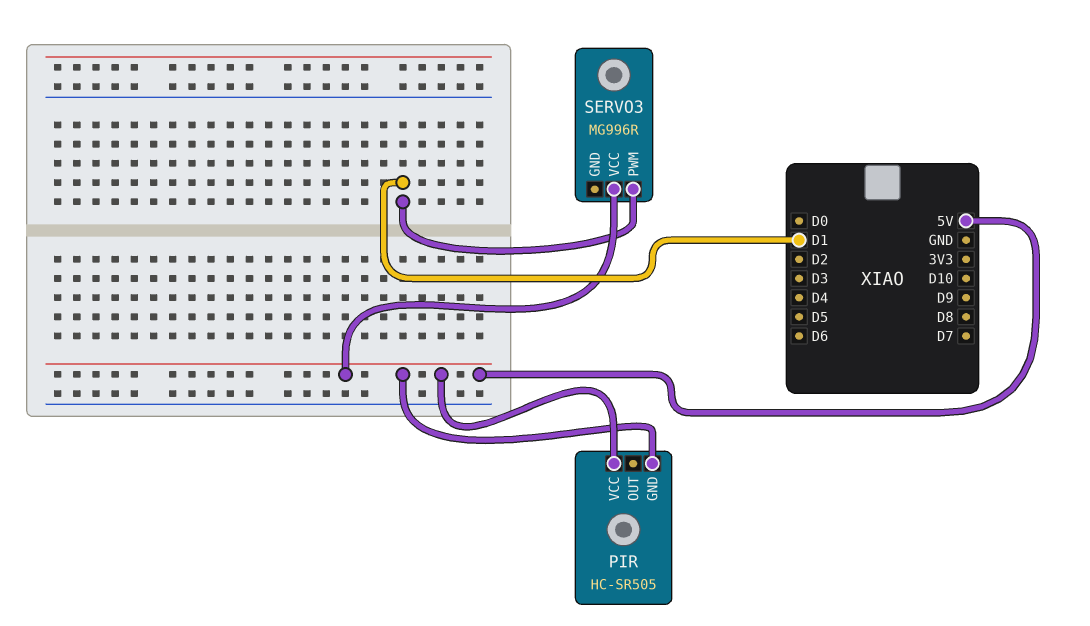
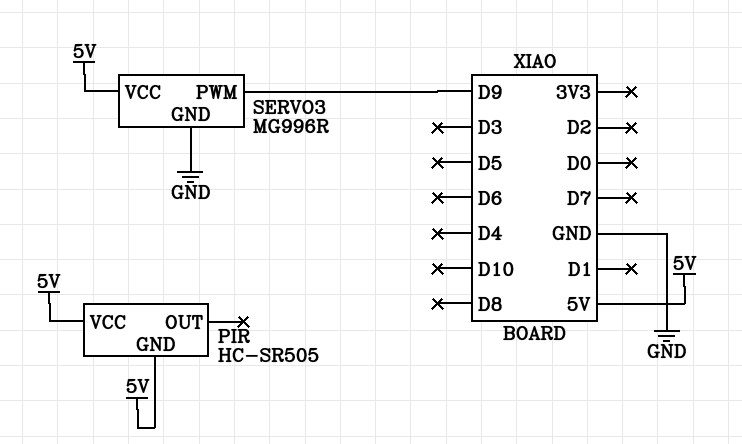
SERVO3 pin GND: none -> GND
SERVO3 pin PWM: D1 -> D9

